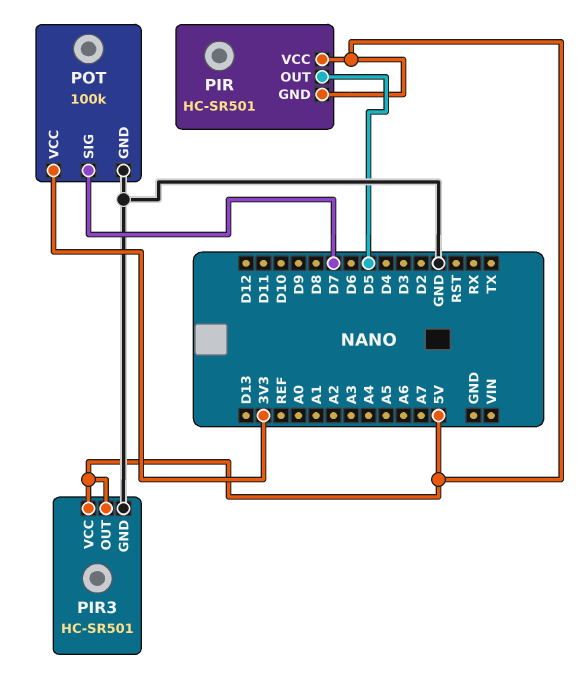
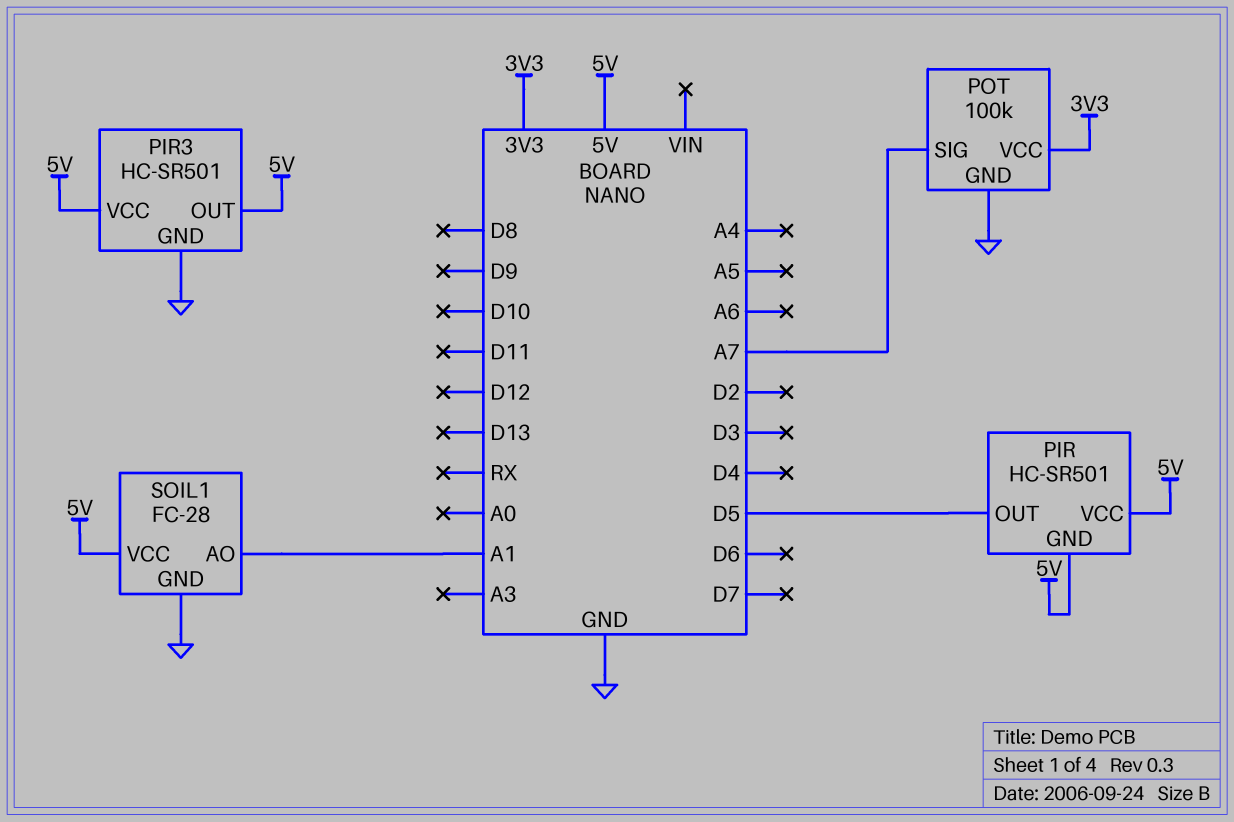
POT pin SIG: D7 -> A7
SOIL1: none -> FC-28
SOIL1 pin AO: none -> A1
SOIL1 pin GND: none -> GND
SOIL1 pin VCC: none -> 5V

